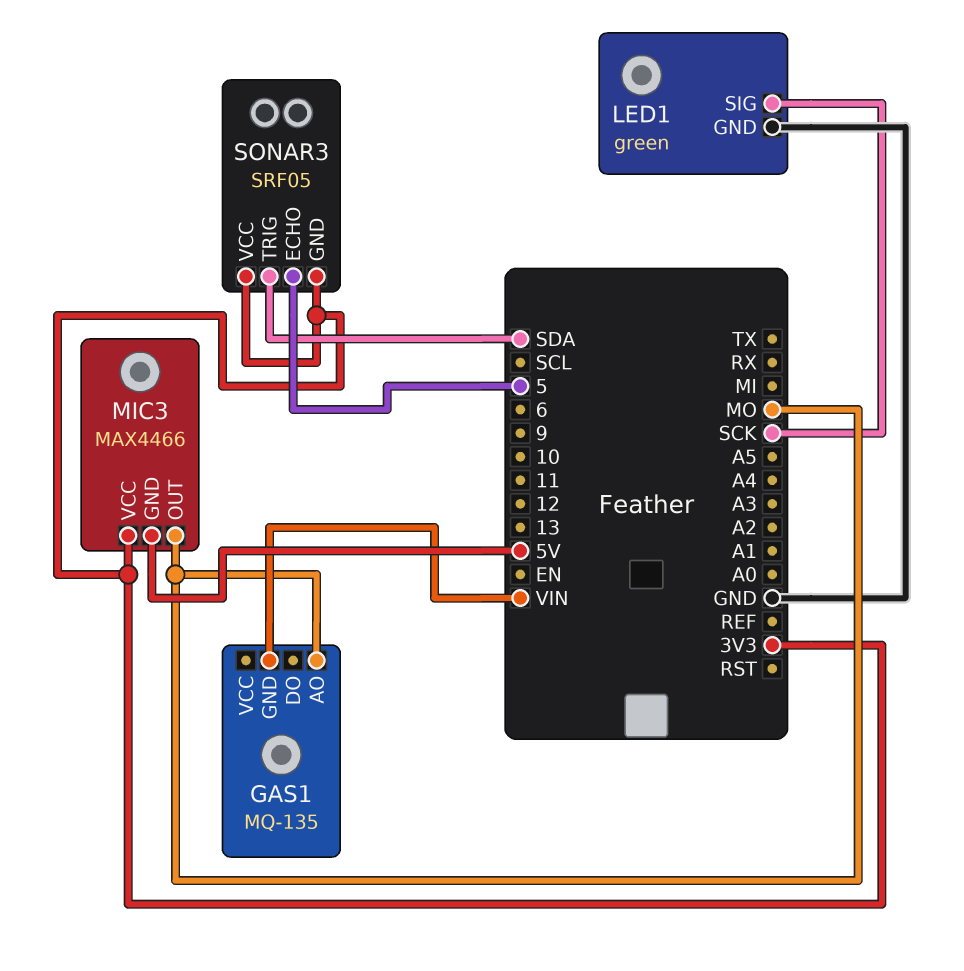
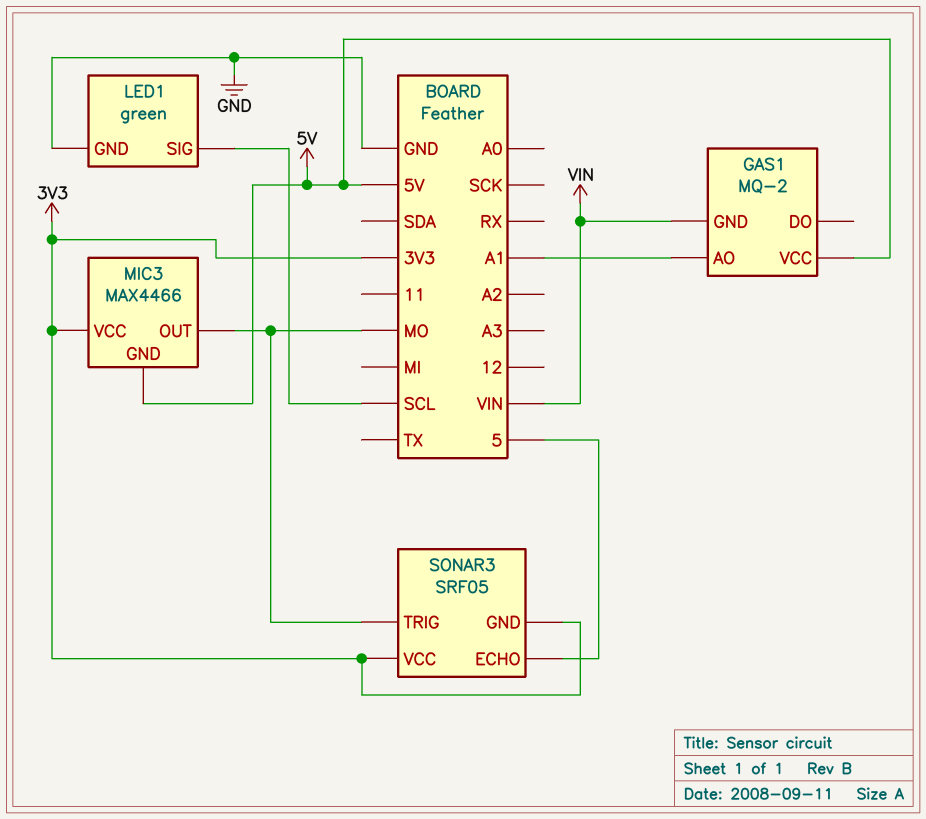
GAS1: MQ-135 -> MQ-2
GAS1 pin AO: MO -> A1
GAS1 pin VCC: none -> 5V
LED1 pin SIG: SCK -> SCL
SONAR3 pin TRIG: SDA -> MO

